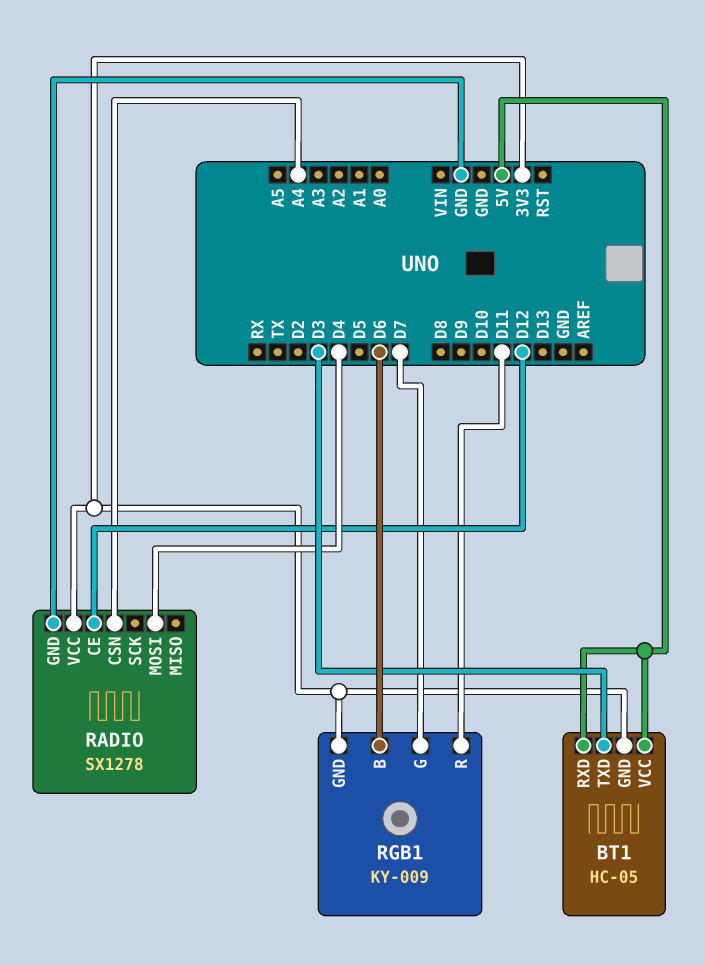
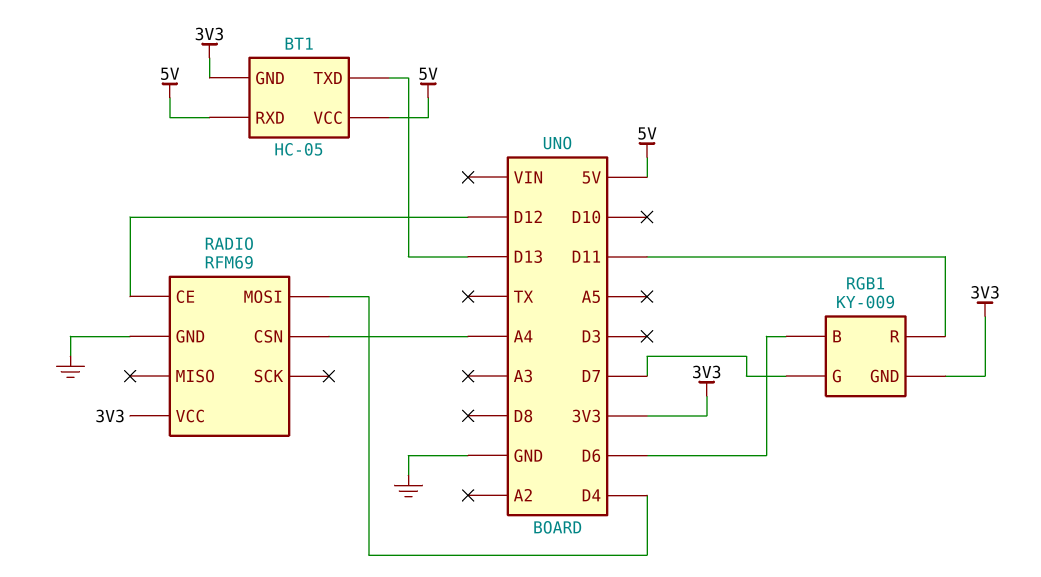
BT1 pin TXD: D3 -> D13
RADIO: SX1278 -> RFM69

